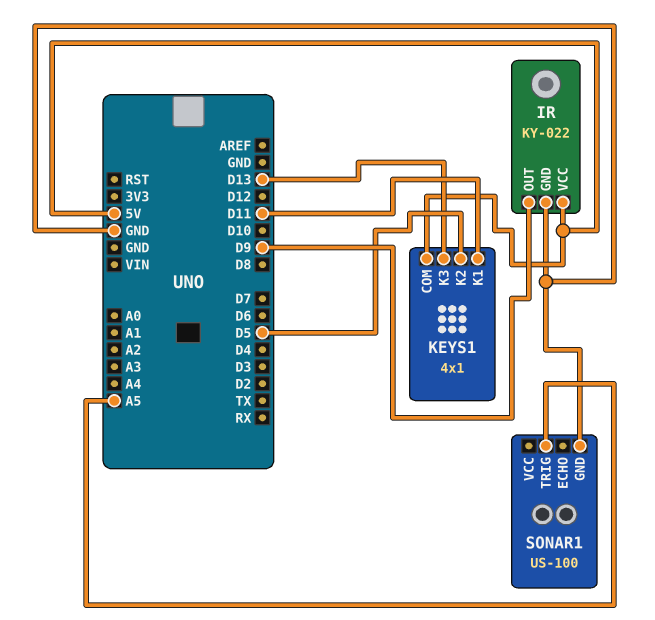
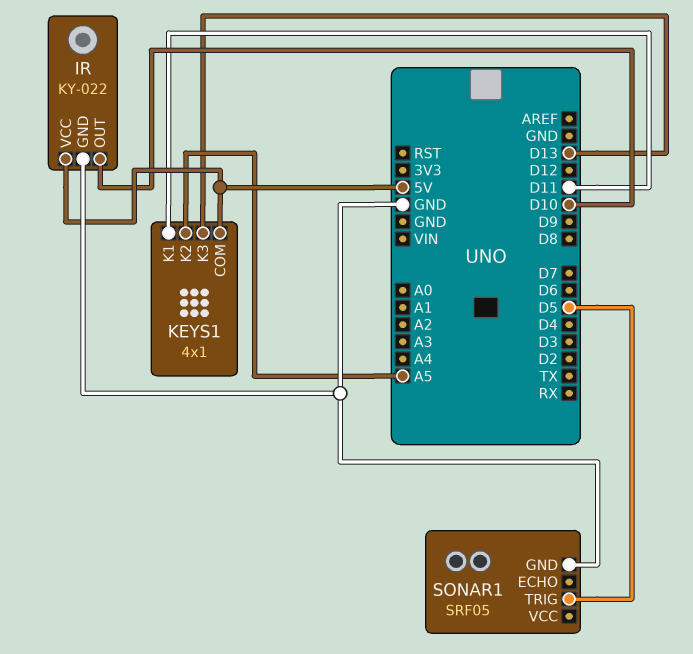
IR pin OUT: D9 -> D10
KEYS1 pin K2: D5 -> A5
SONAR1: US-100 -> SRF05
SONAR1 pin TRIG: A5 -> D5

